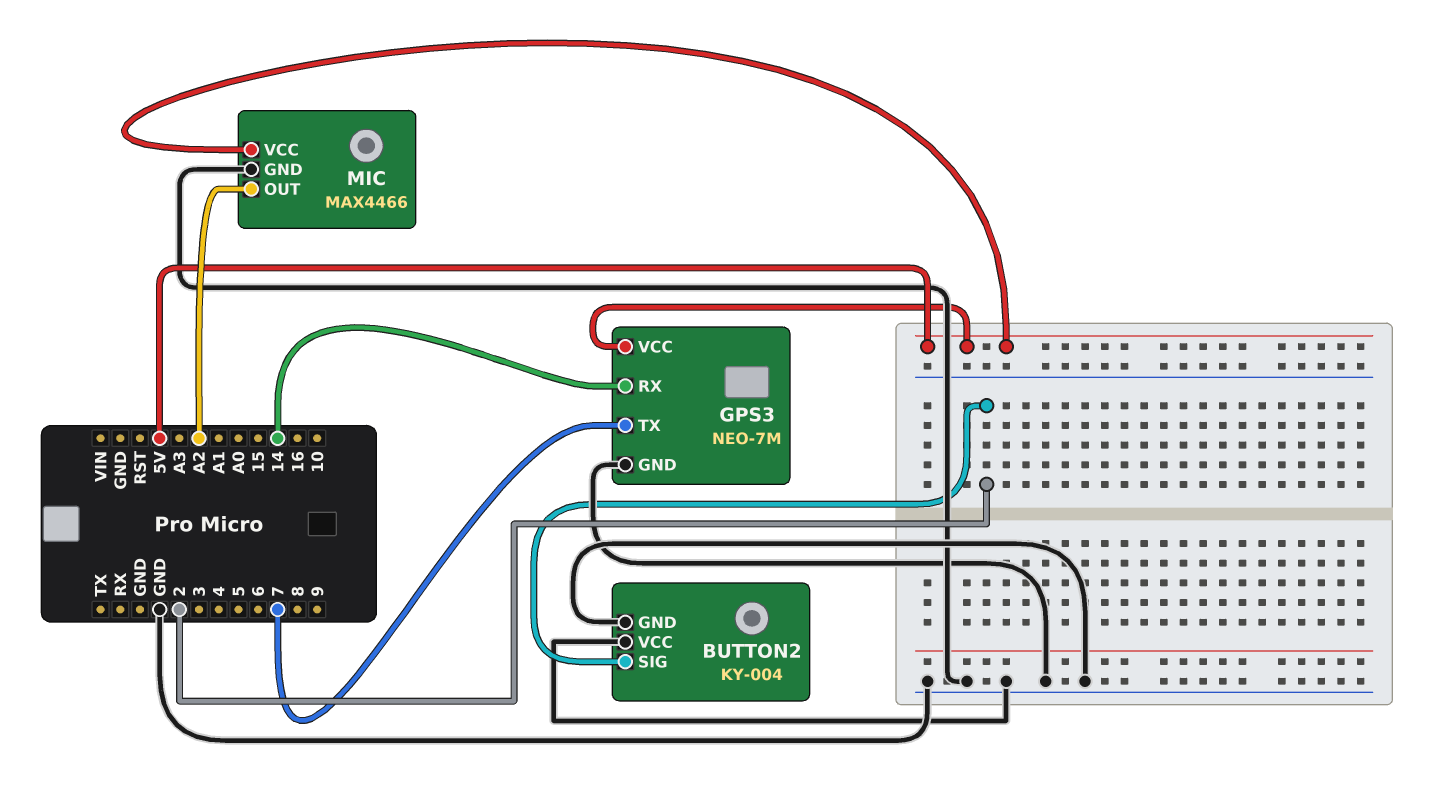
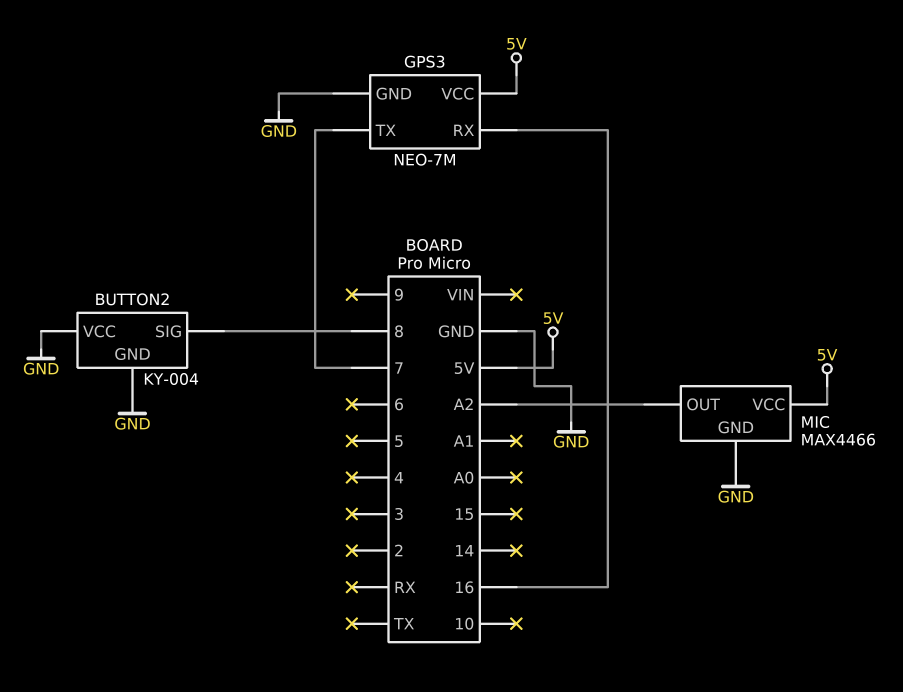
BUTTON2 pin SIG: 2 -> 8
GPS3 pin RX: 14 -> 16

